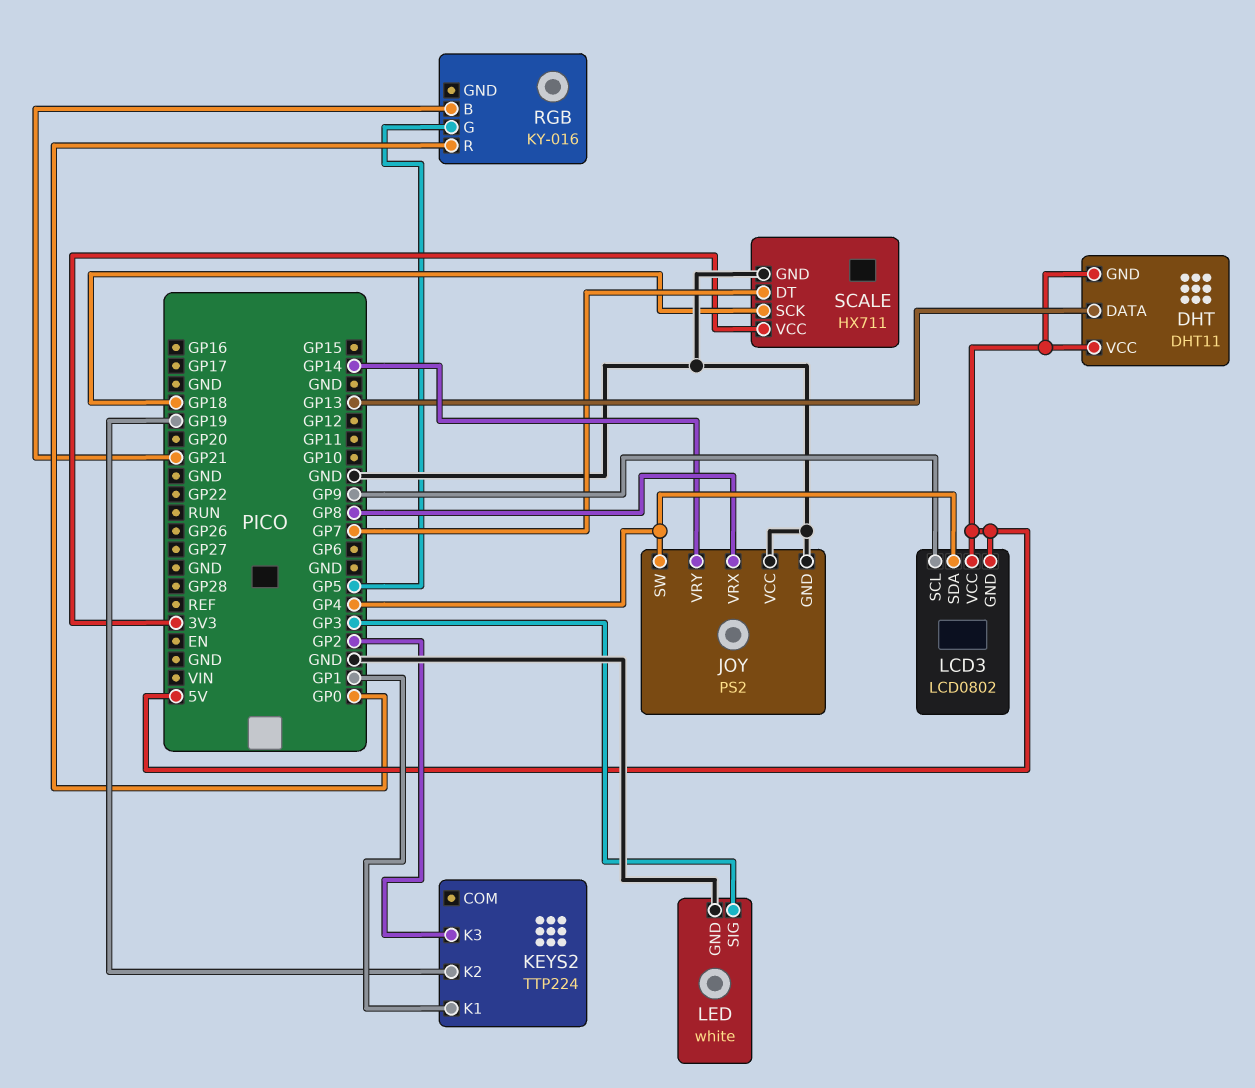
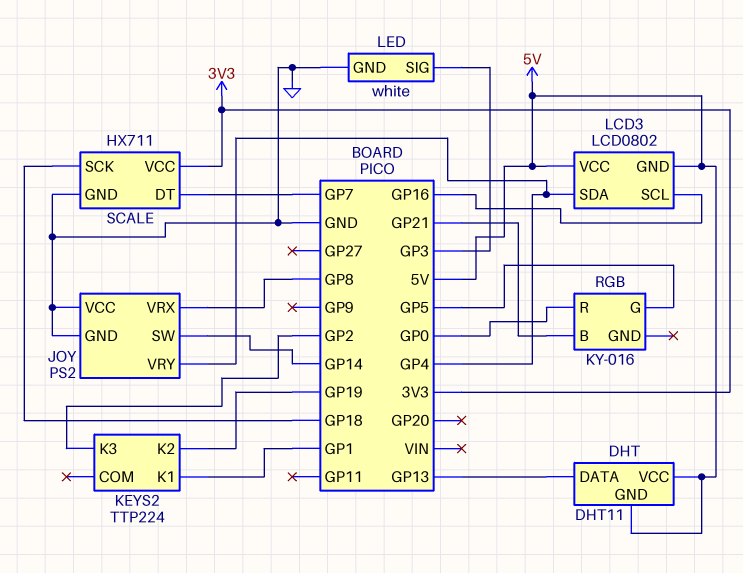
JOY pin SW: GP4 -> GP14
JOY pin VRY: GP14 -> GP4
LCD3 pin SCL: GP9 -> GP16

